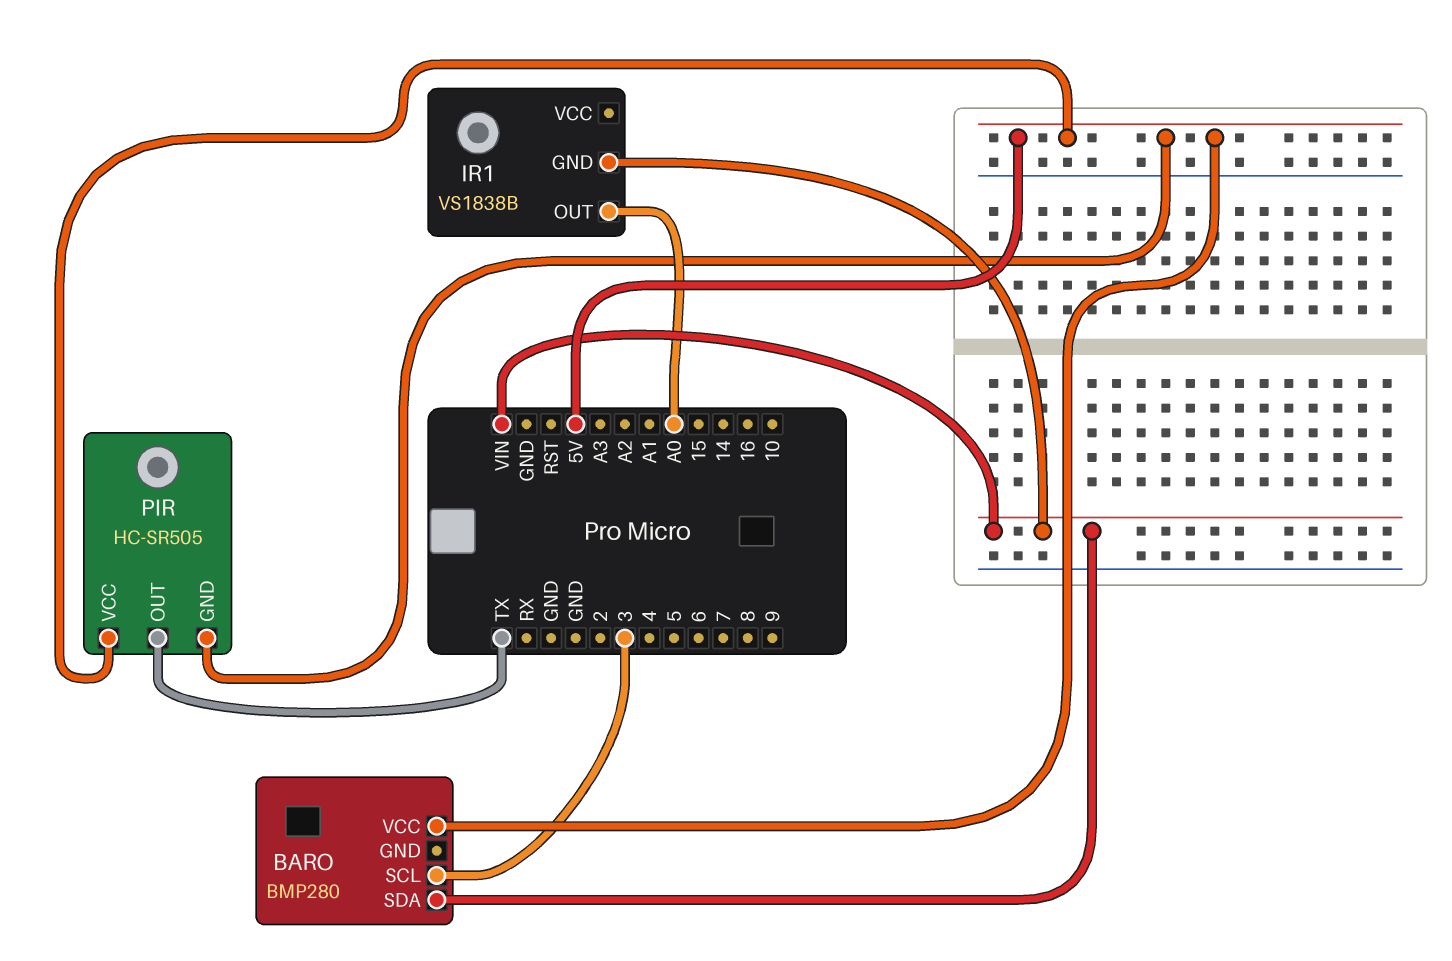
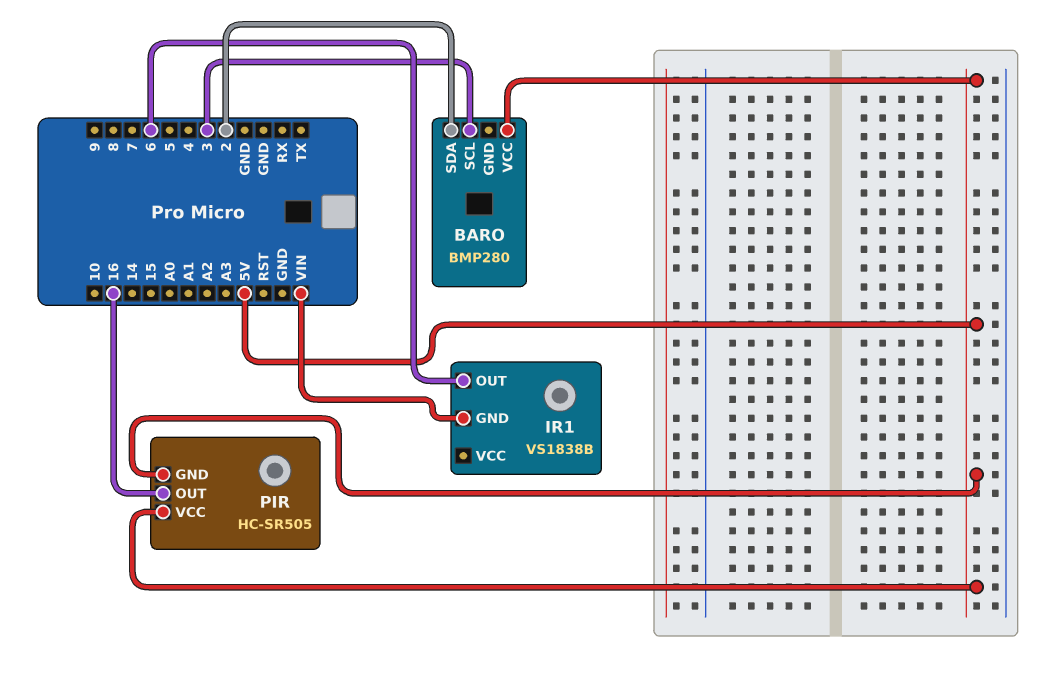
BARO pin SDA: VIN -> 2
IR1 pin OUT: A0 -> 6
PIR pin OUT: TX -> 16

